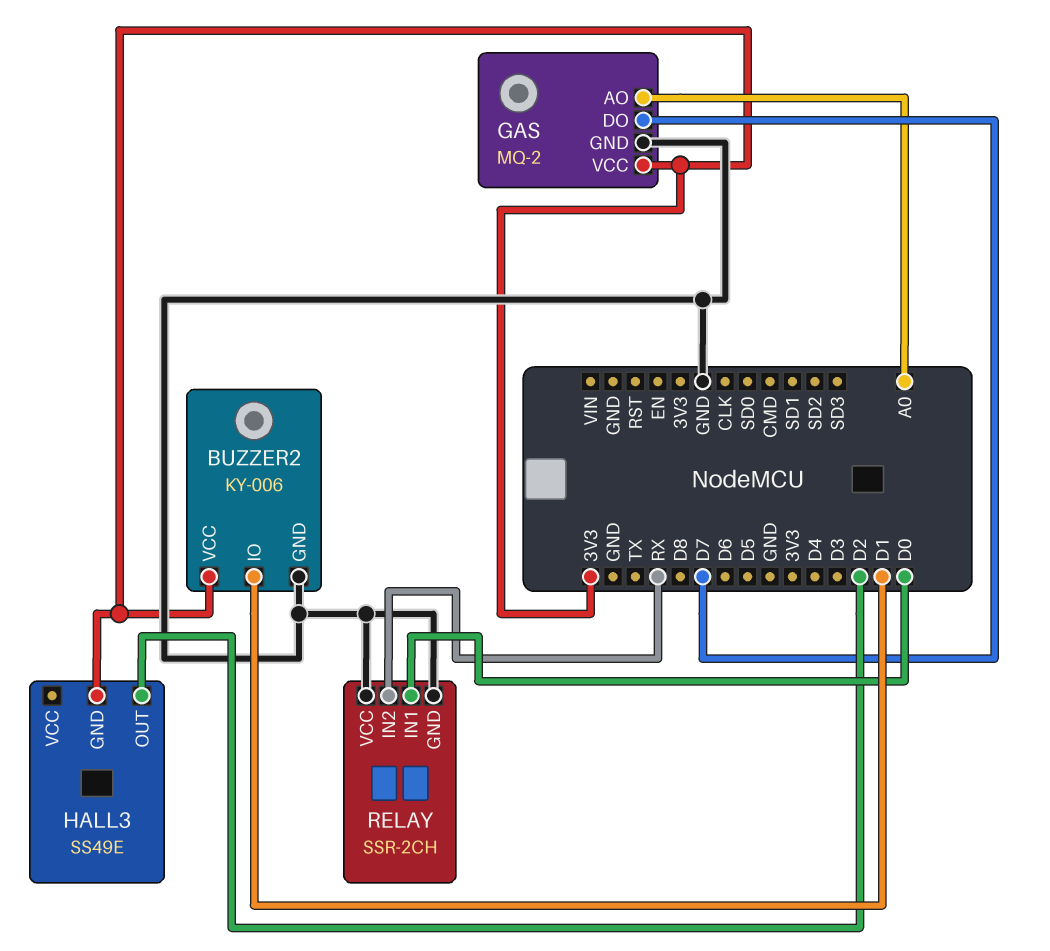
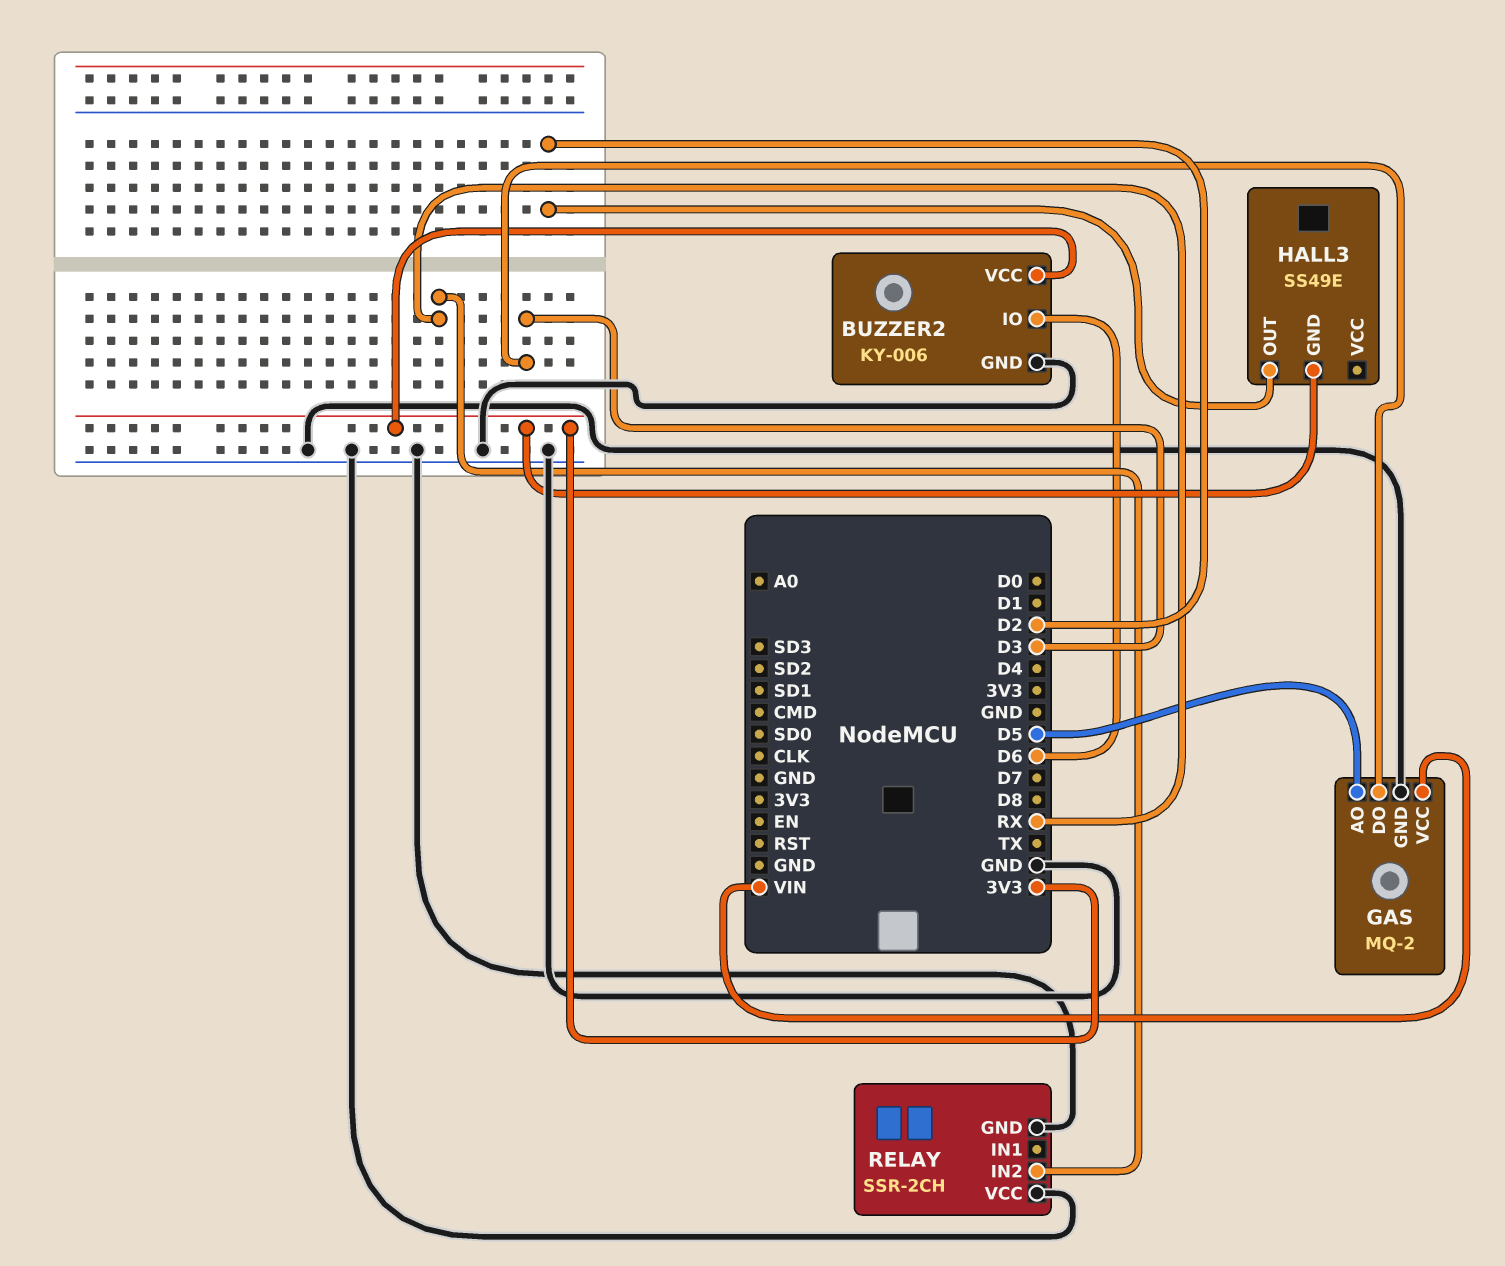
BUZZER2 pin IO: D1 -> D6
GAS pin AO: A0 -> D5
GAS pin DO: D7 -> D3
GAS pin VCC: 3V3 -> VIN
RELAY pin IN1: D0 -> none

